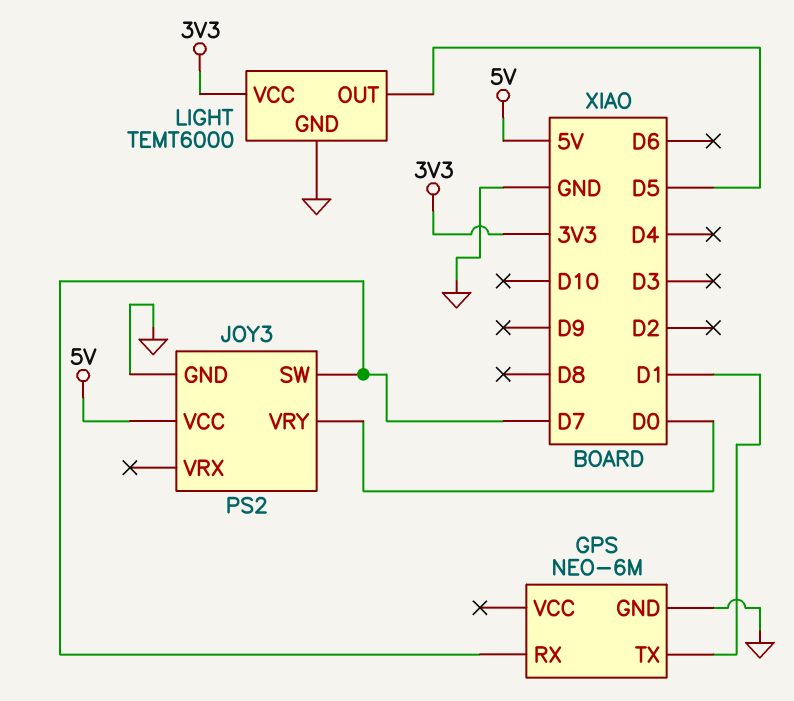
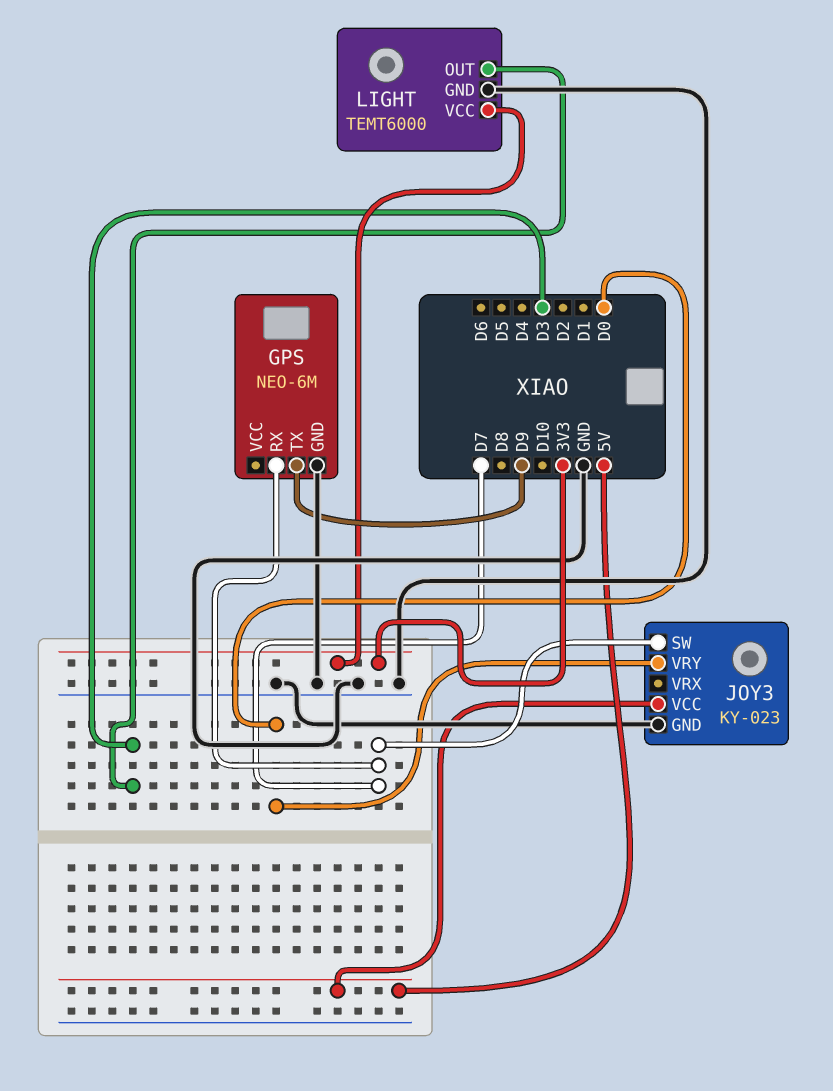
GPS pin TX: D1 -> D9
JOY3: PS2 -> KY-023
LIGHT pin OUT: D5 -> D3

